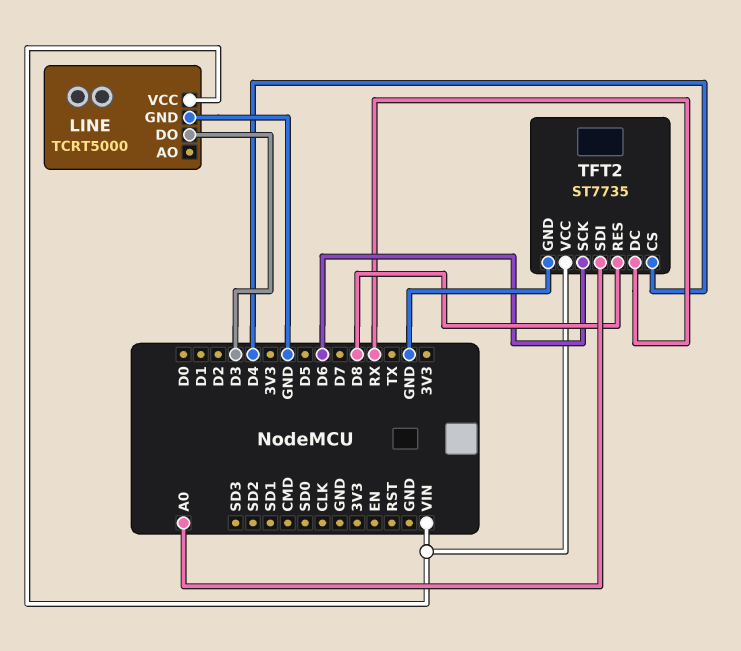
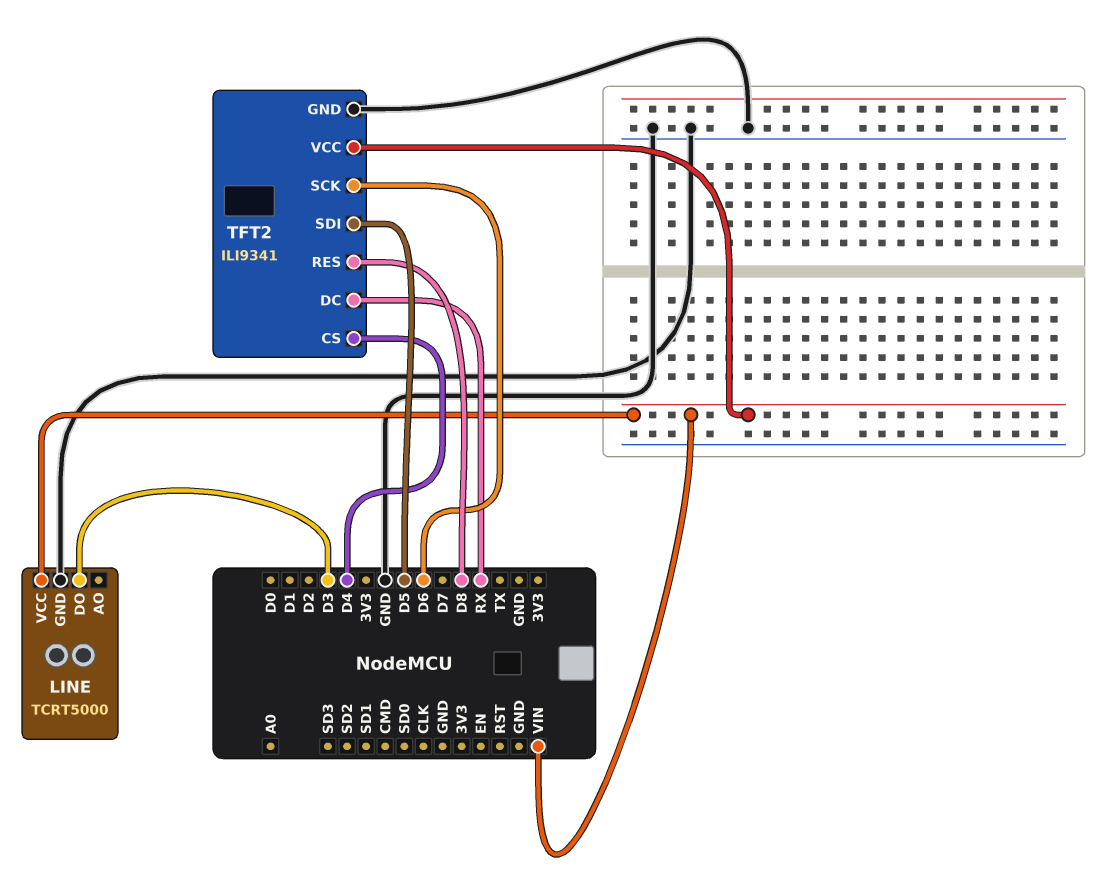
TFT2: ST7735 -> ILI9341
TFT2 pin SDI: A0 -> D5

